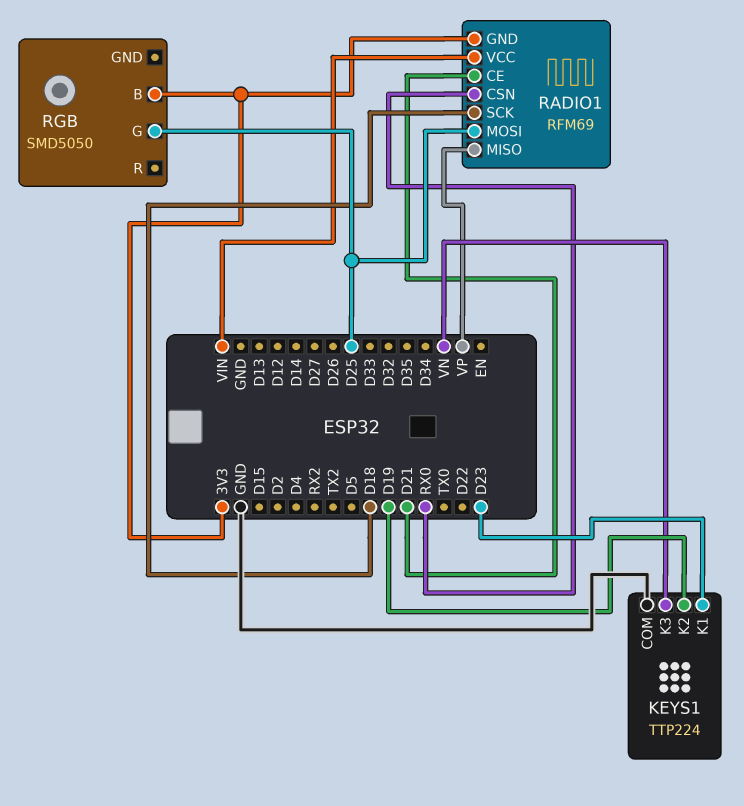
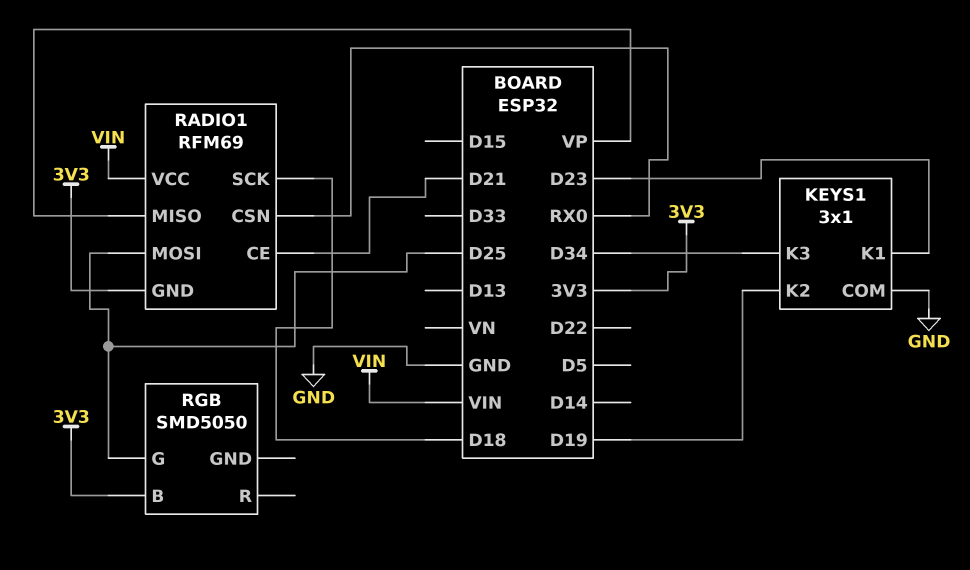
KEYS1: TTP224 -> 3x1
KEYS1 pin K3: VN -> D34

